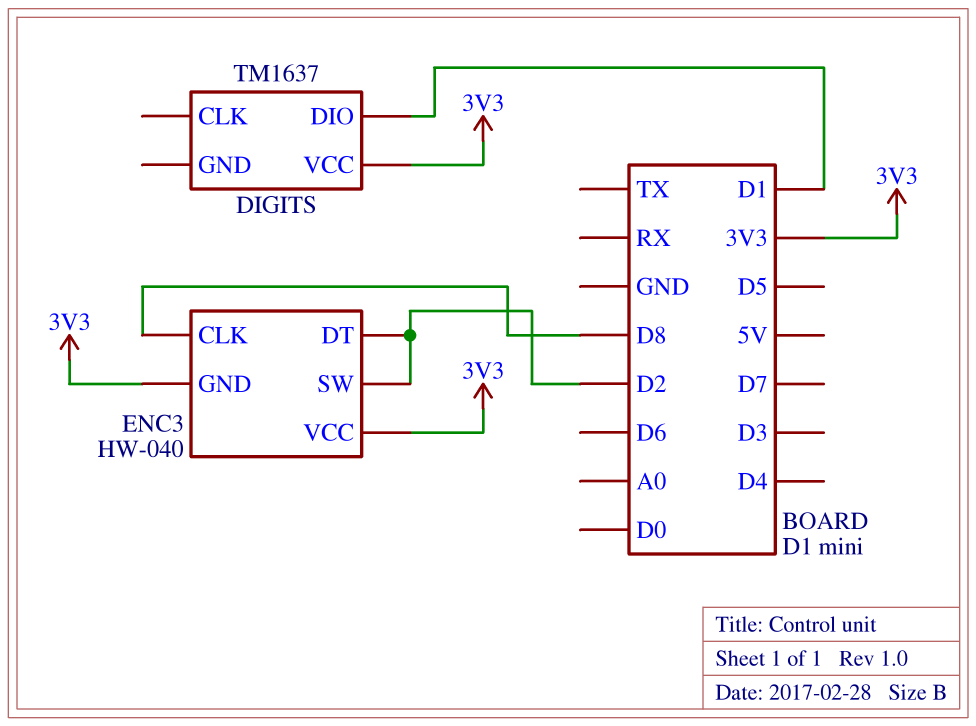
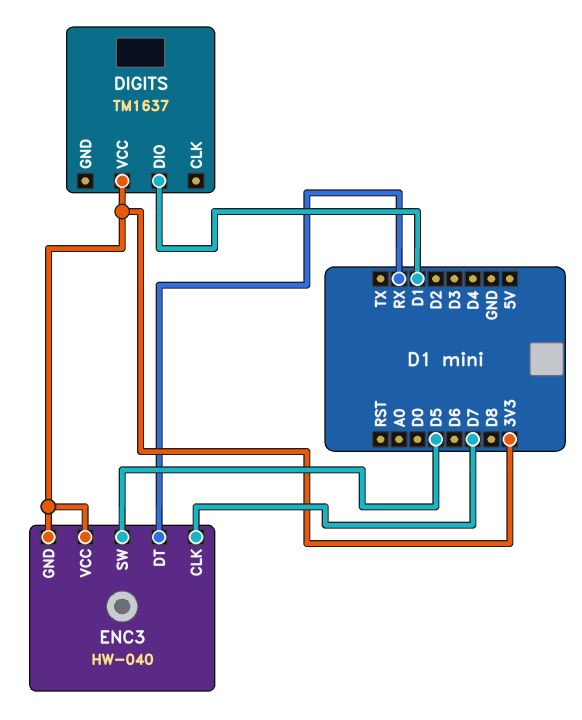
ENC3 pin CLK: D8 -> D7
ENC3 pin DT: D2 -> RX
ENC3 pin SW: D2 -> D5

